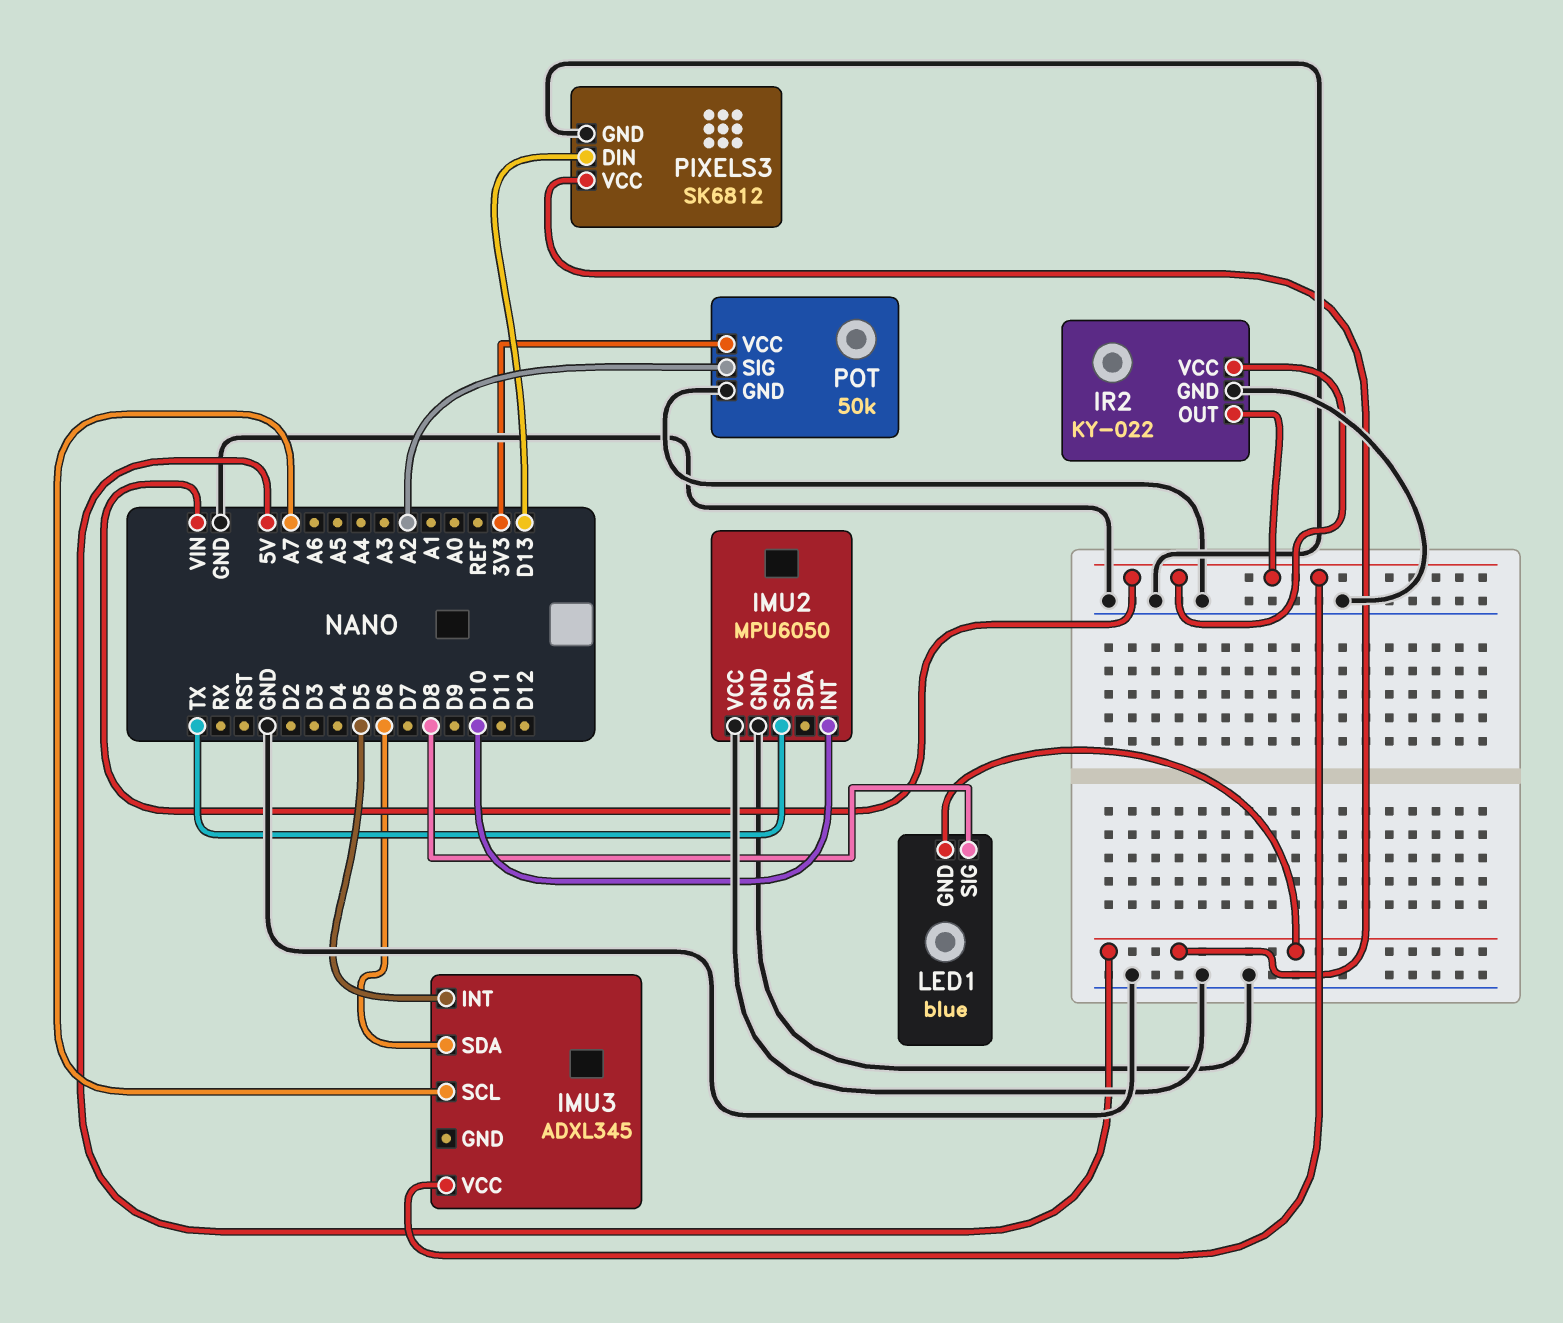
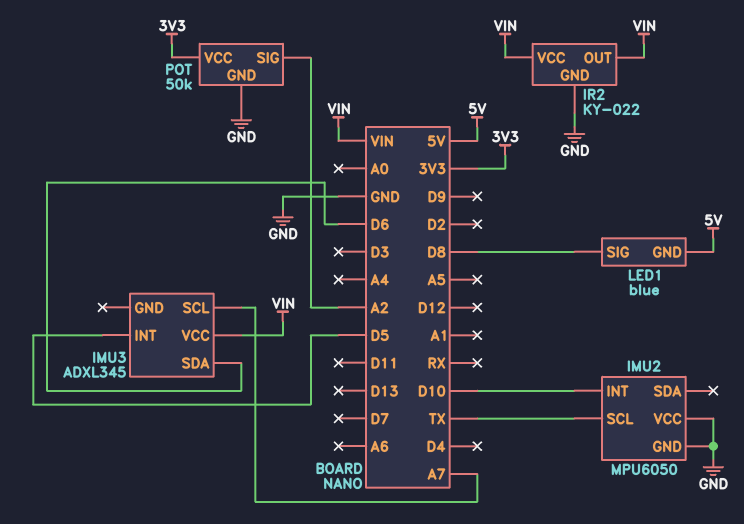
PIXELS3: SK6812 -> none
PIXELS3 pin DIN: D13 -> none
PIXELS3 pin GND: GND -> none
PIXELS3 pin VCC: 5V -> none

